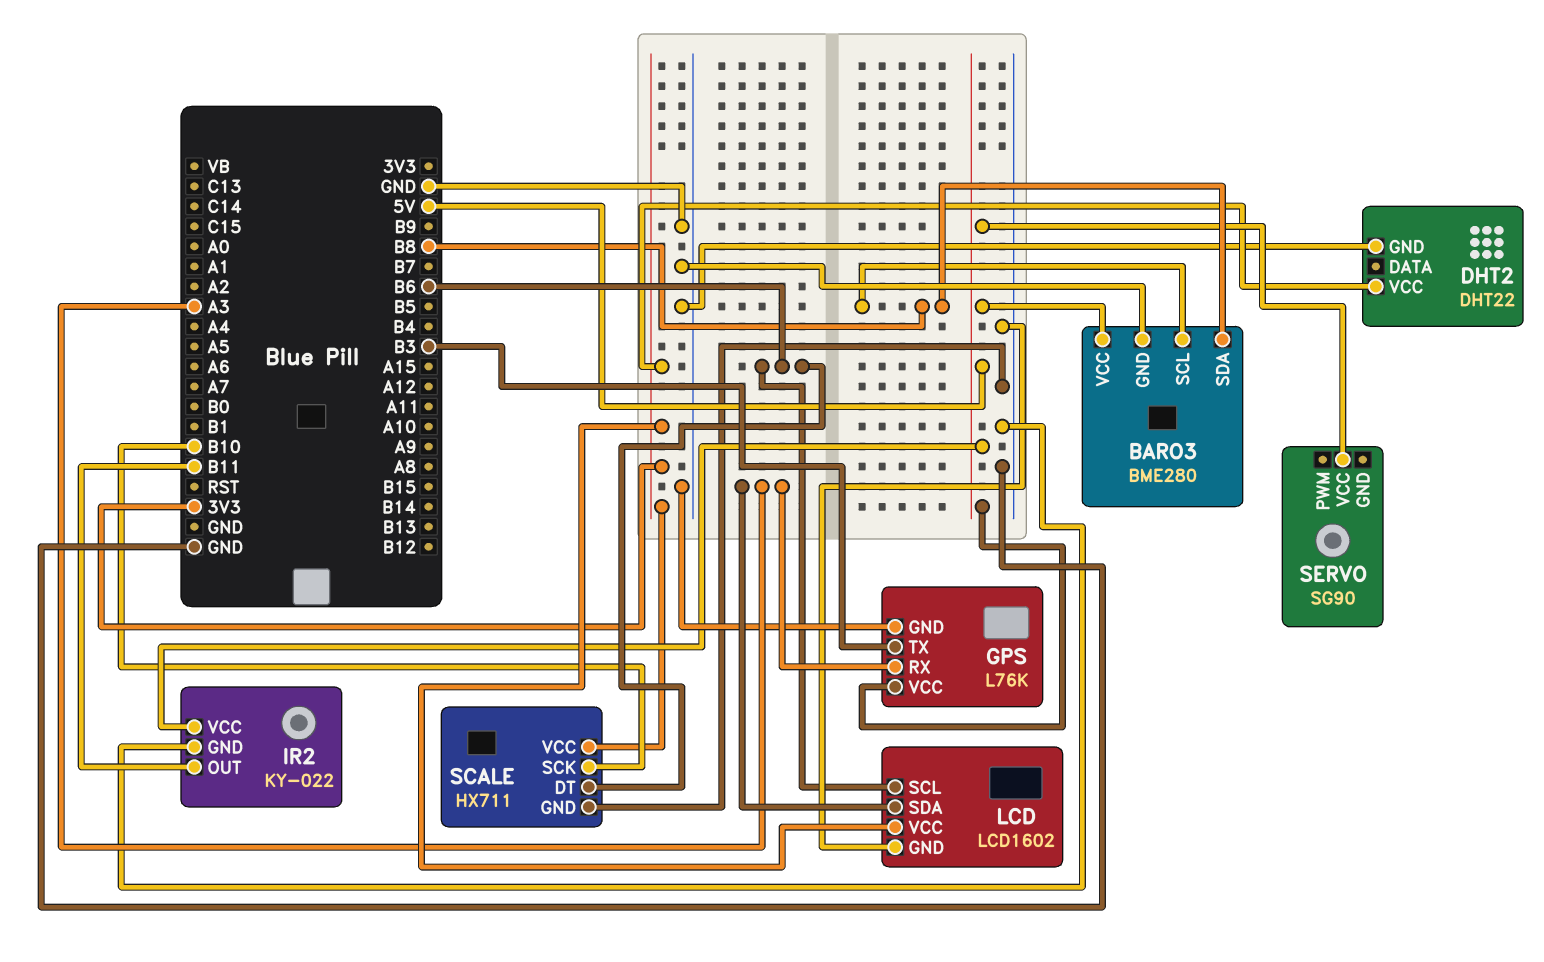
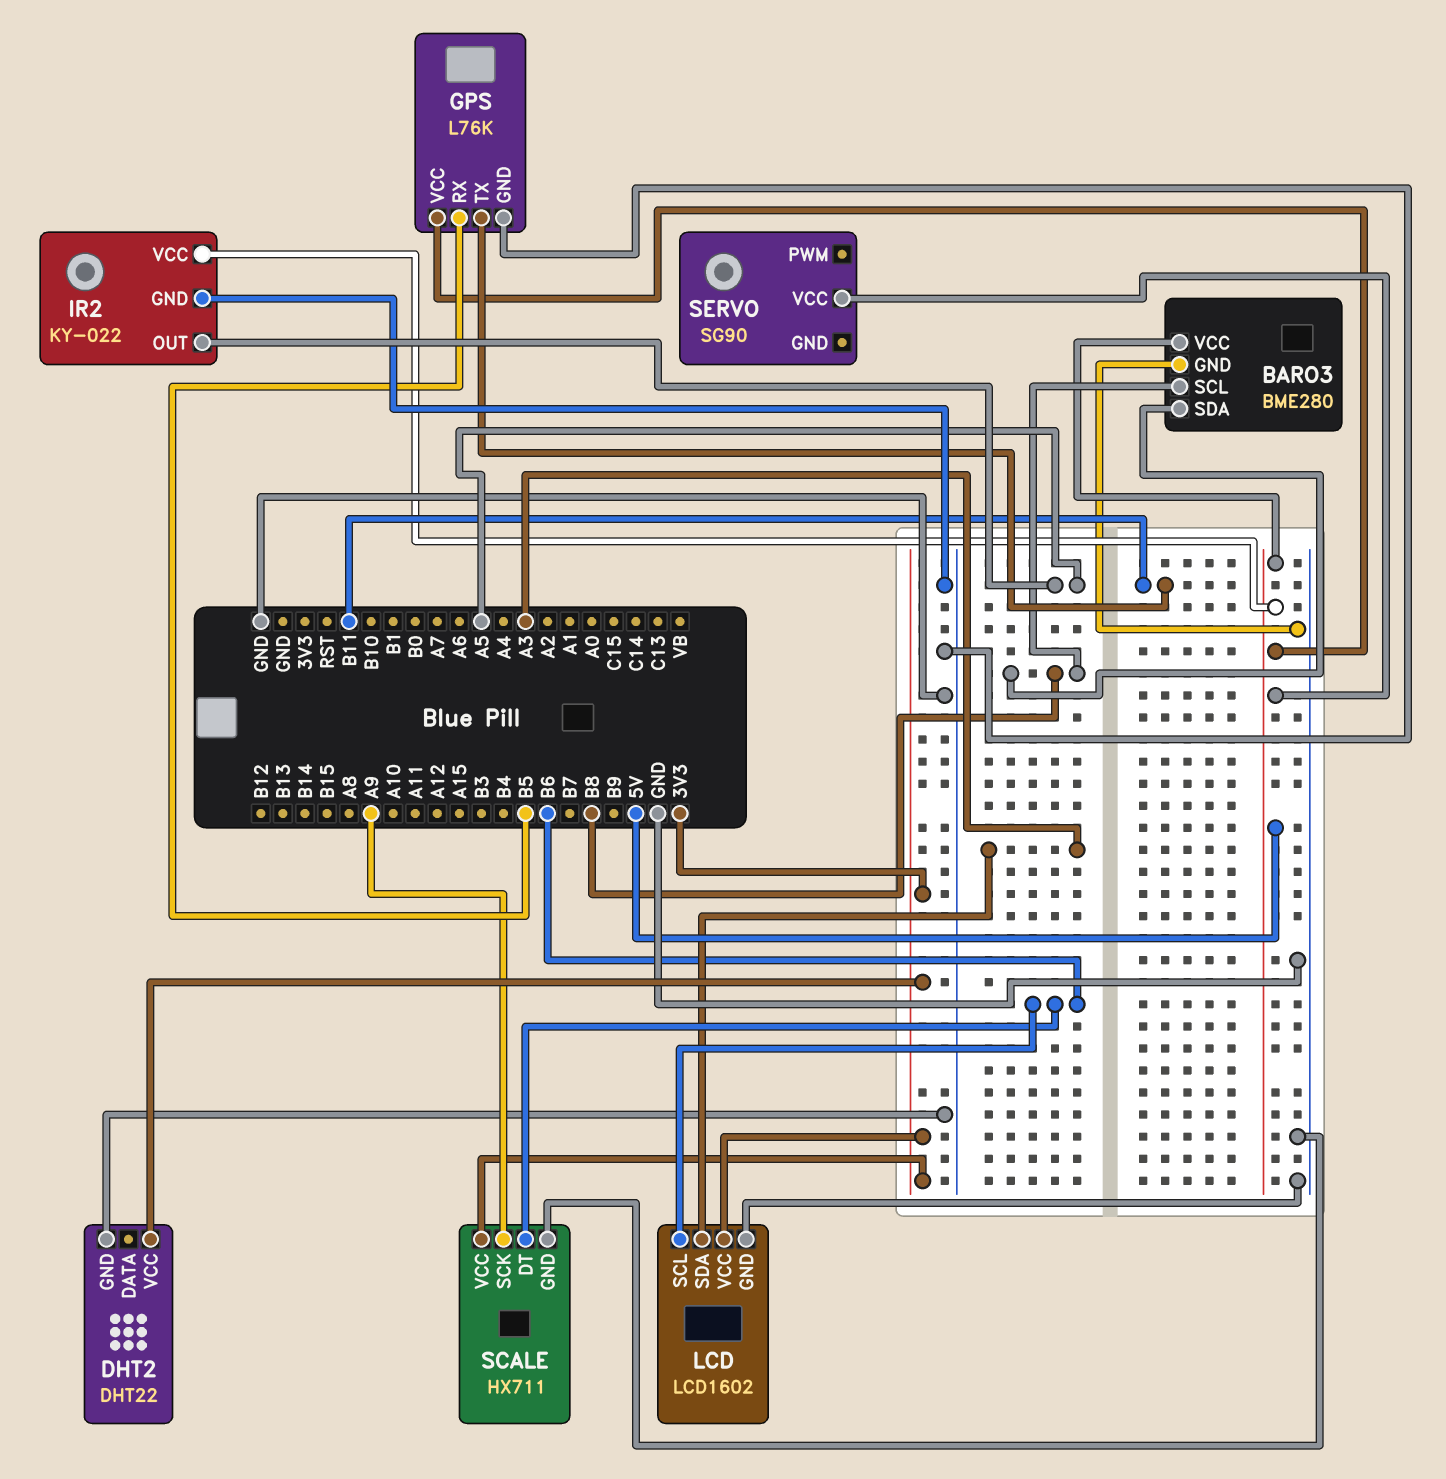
GPS pin RX: A3 -> B5
GPS pin TX: B3 -> B11
IR2 pin OUT: B11 -> A5
SCALE pin SCK: B10 -> A9

